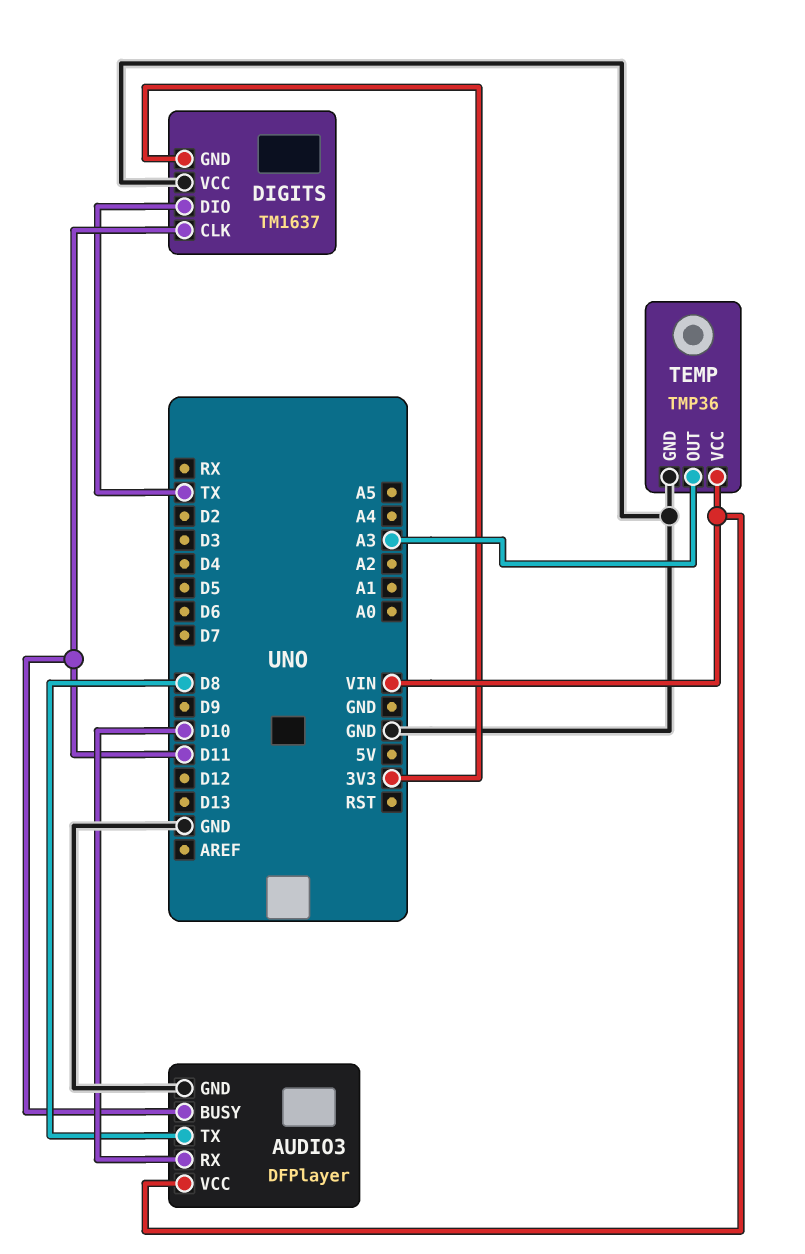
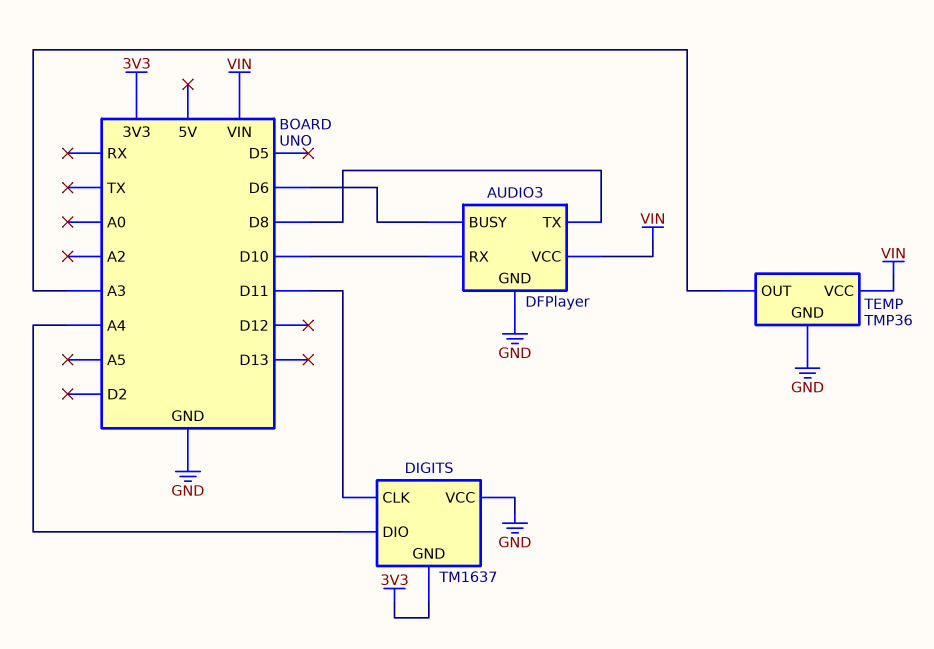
AUDIO3 pin BUSY: D11 -> D6
DIGITS pin DIO: TX -> A4

